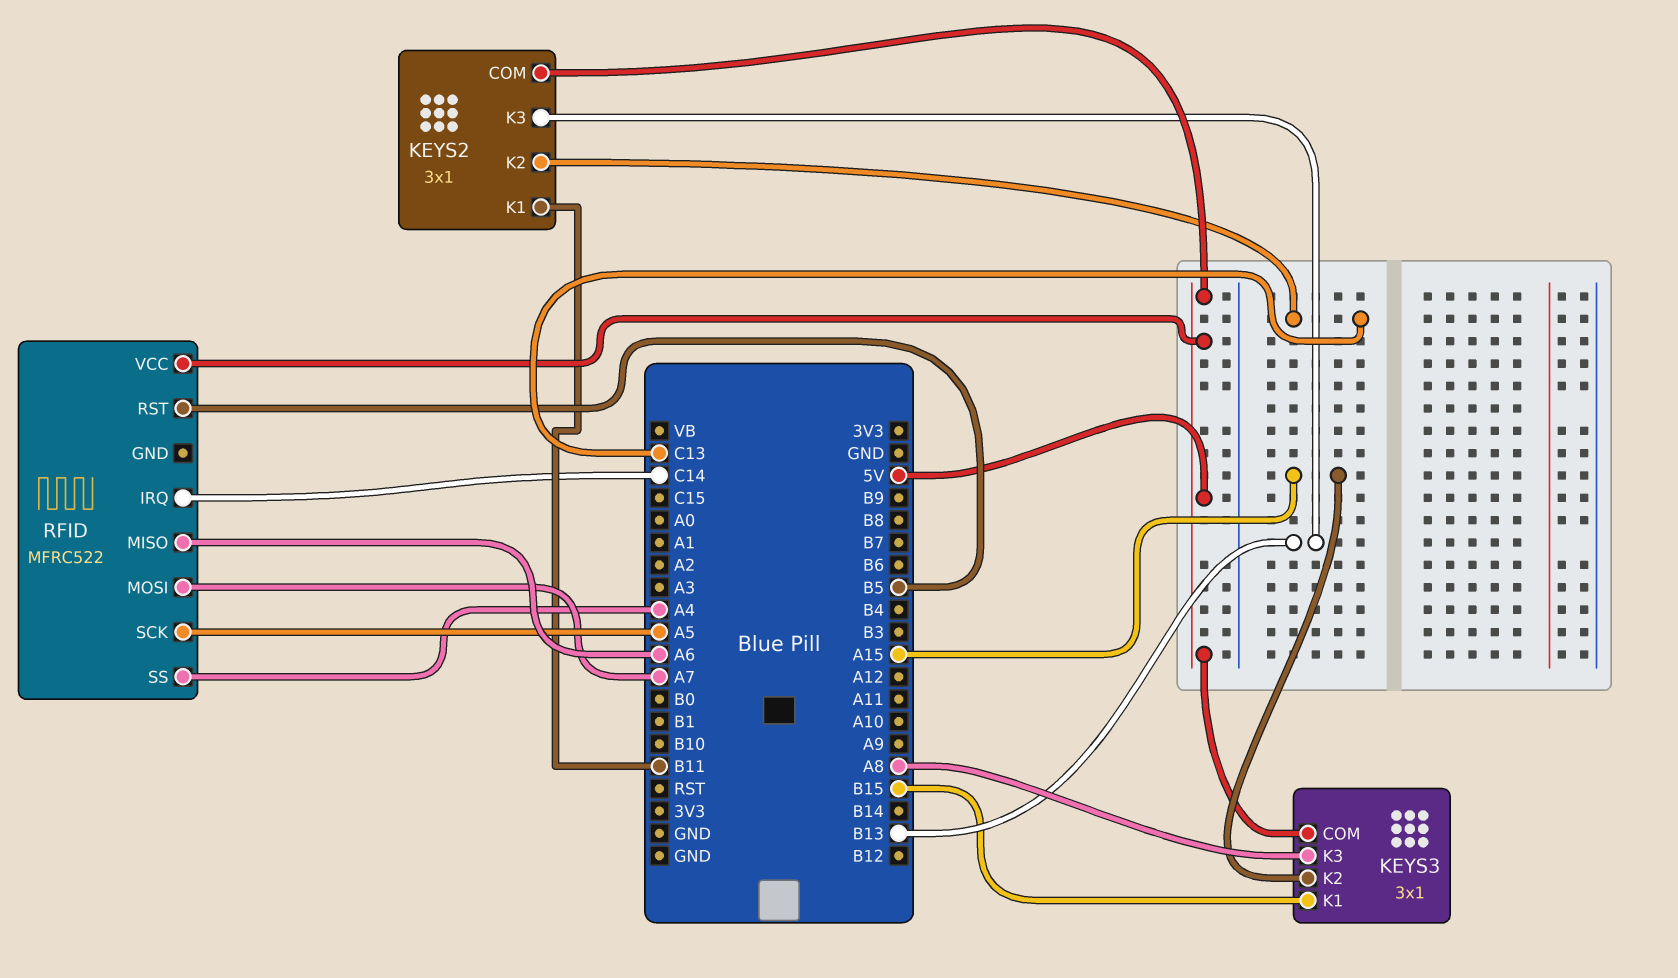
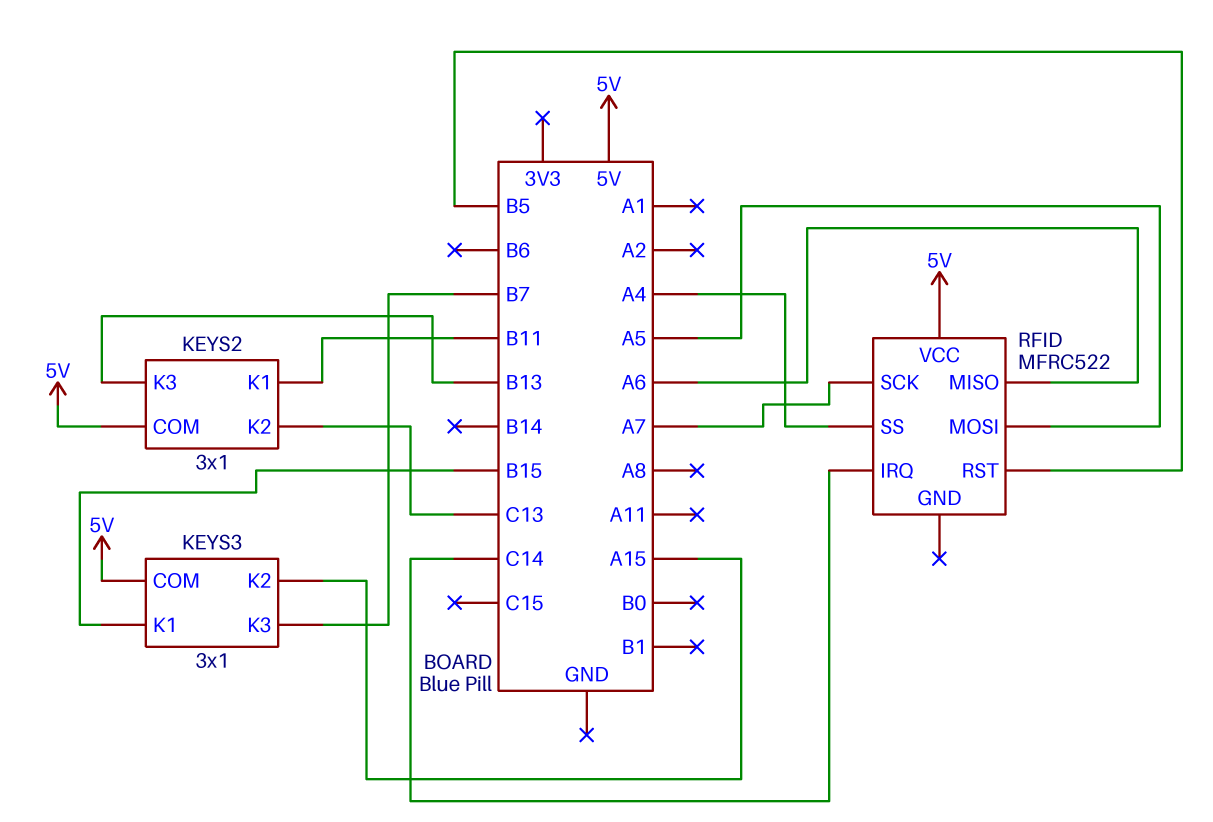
KEYS3 pin K3: A8 -> B7
RFID pin MOSI: A7 -> A5
RFID pin SCK: A5 -> A7

